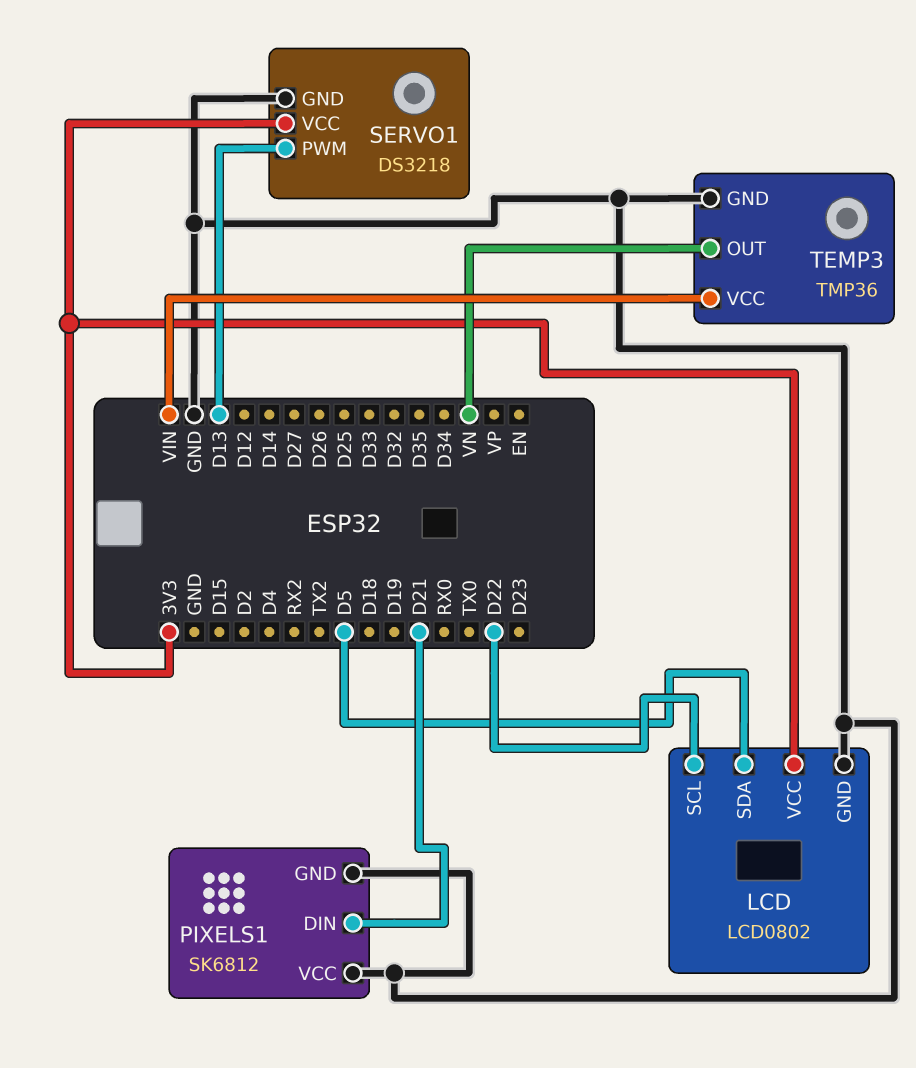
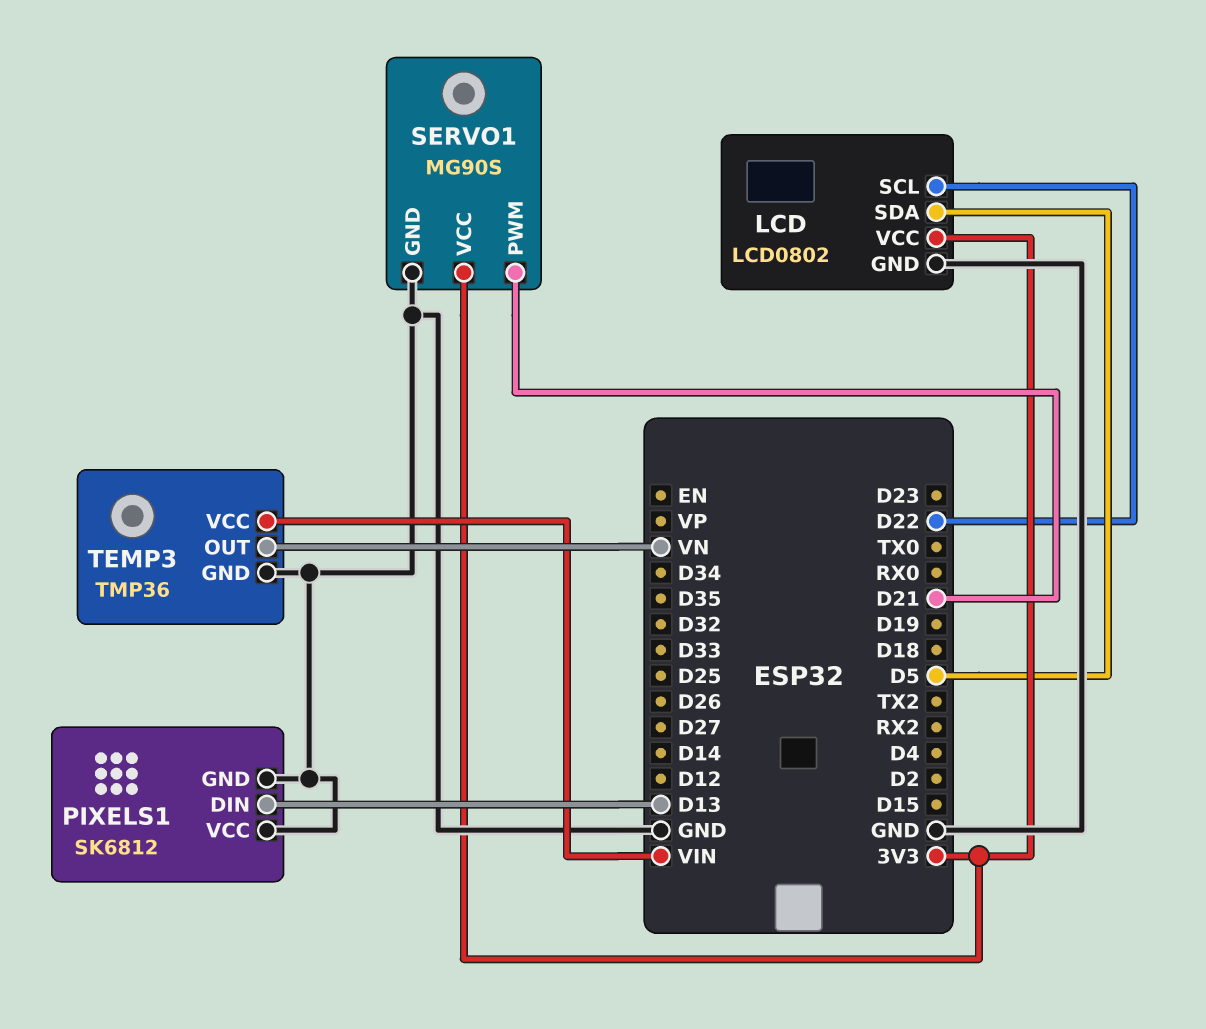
PIXELS1 pin DIN: D21 -> D13
SERVO1: DS3218 -> MG90S
SERVO1 pin PWM: D13 -> D21

